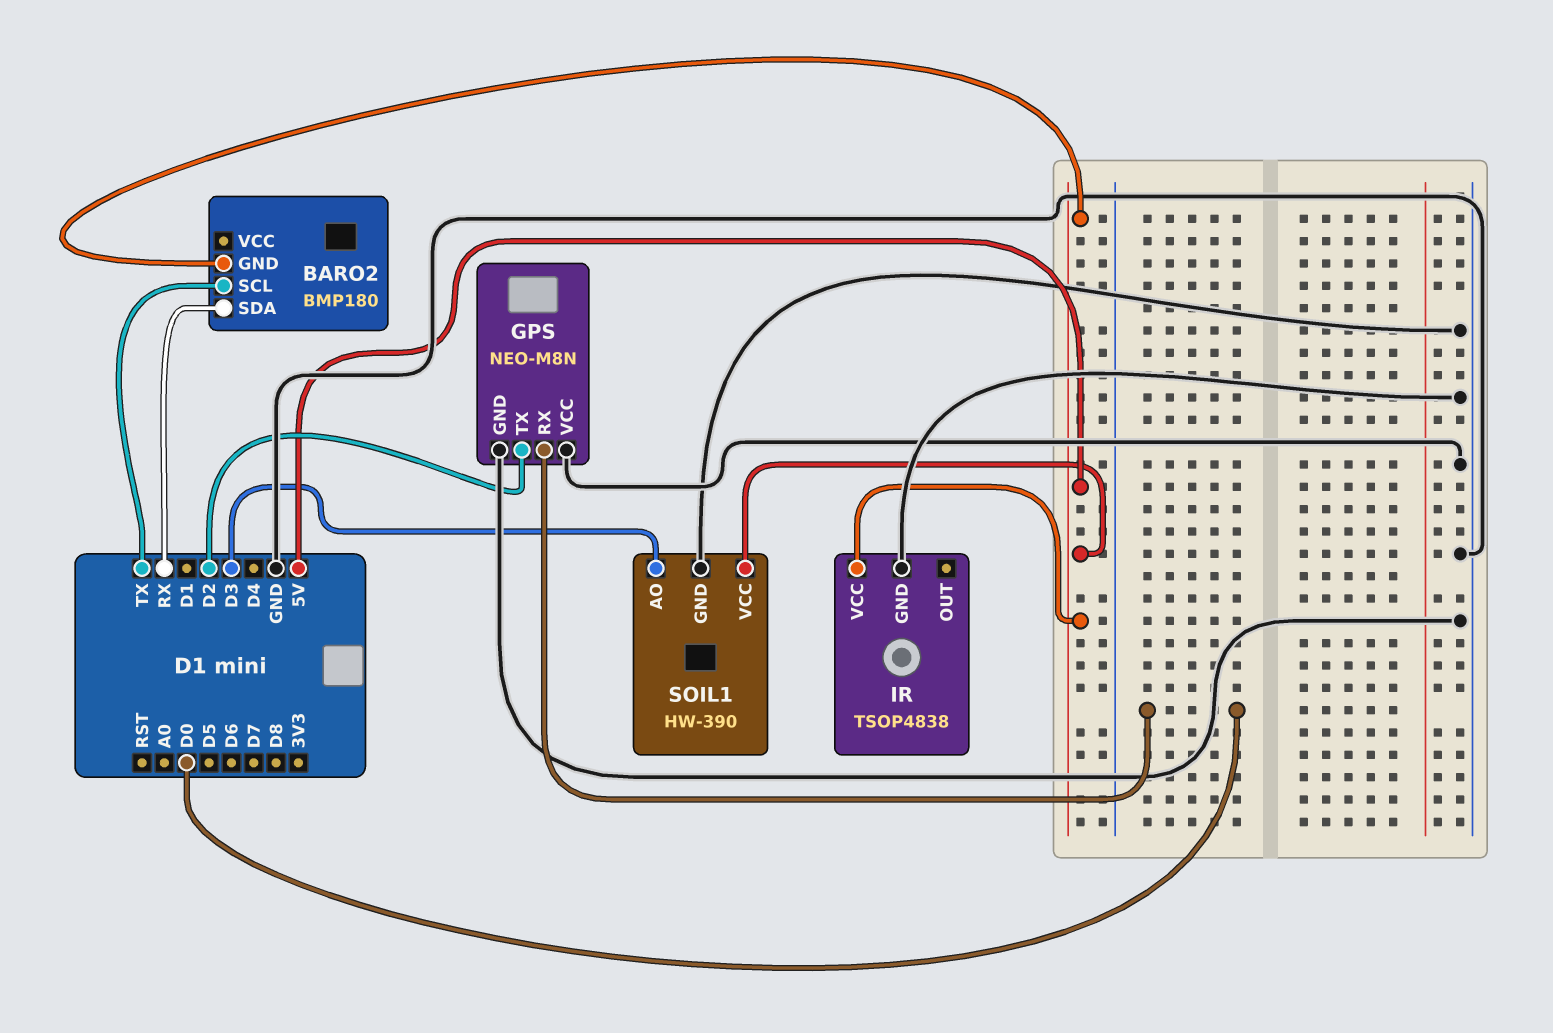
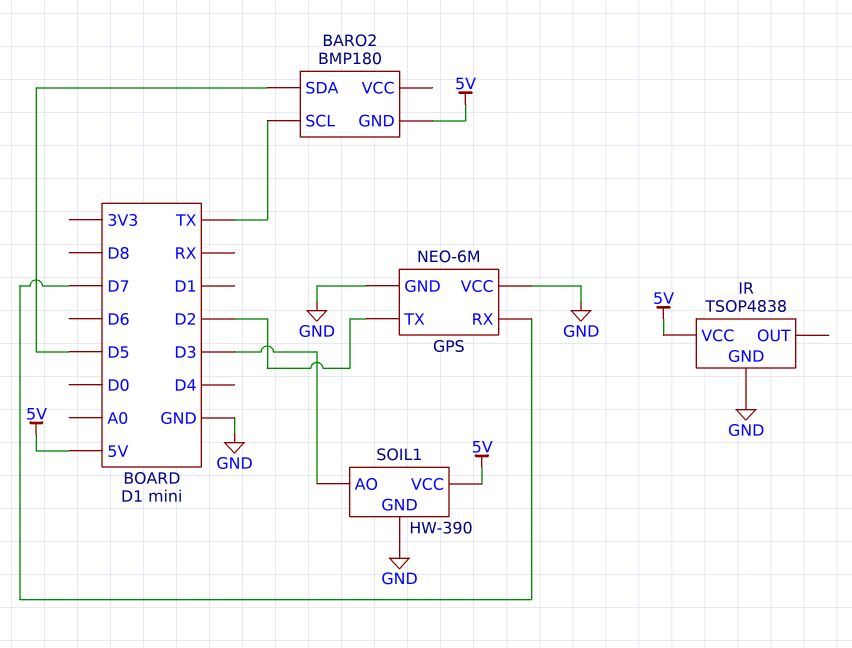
BARO2 pin SDA: RX -> D5
GPS: NEO-M8N -> NEO-6M
GPS pin RX: D0 -> D7

